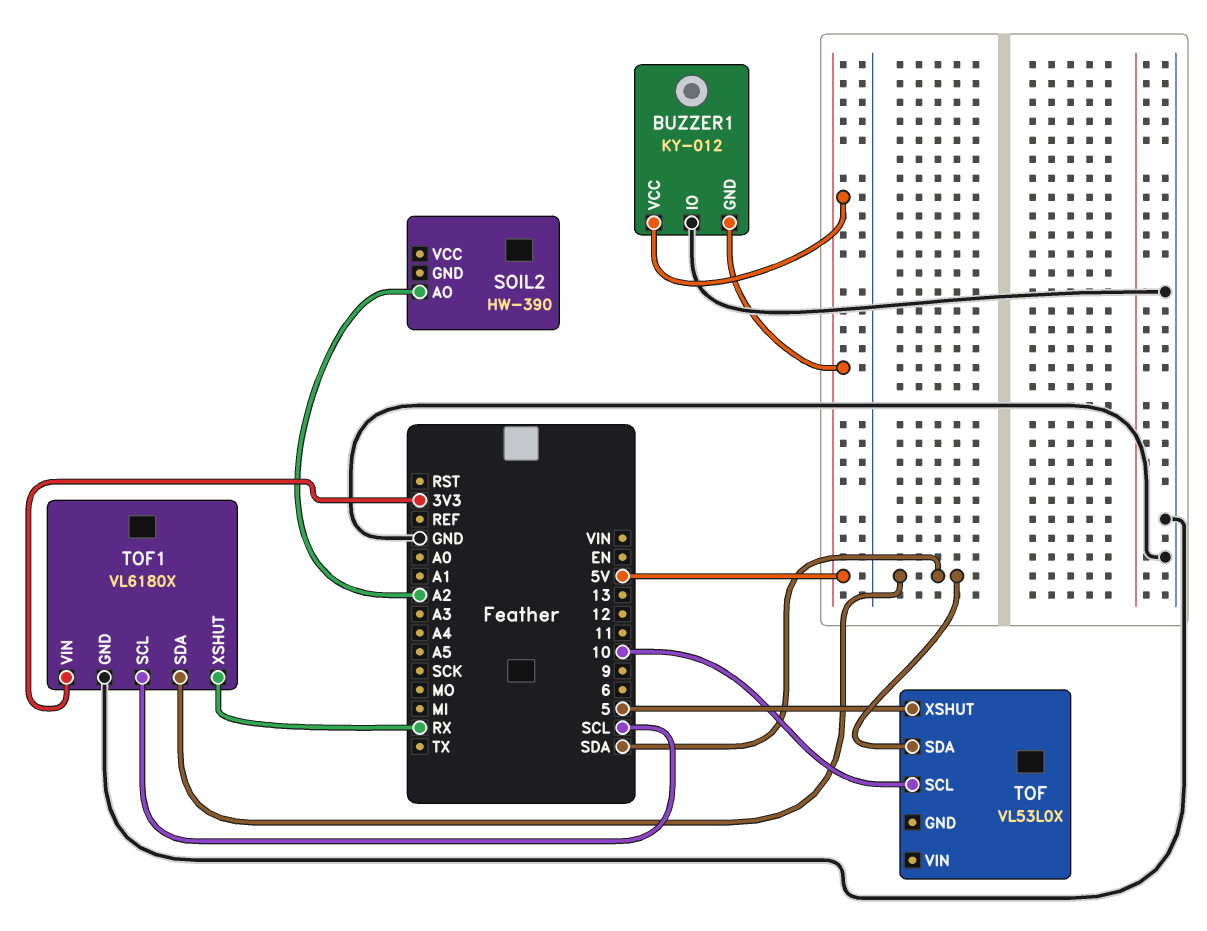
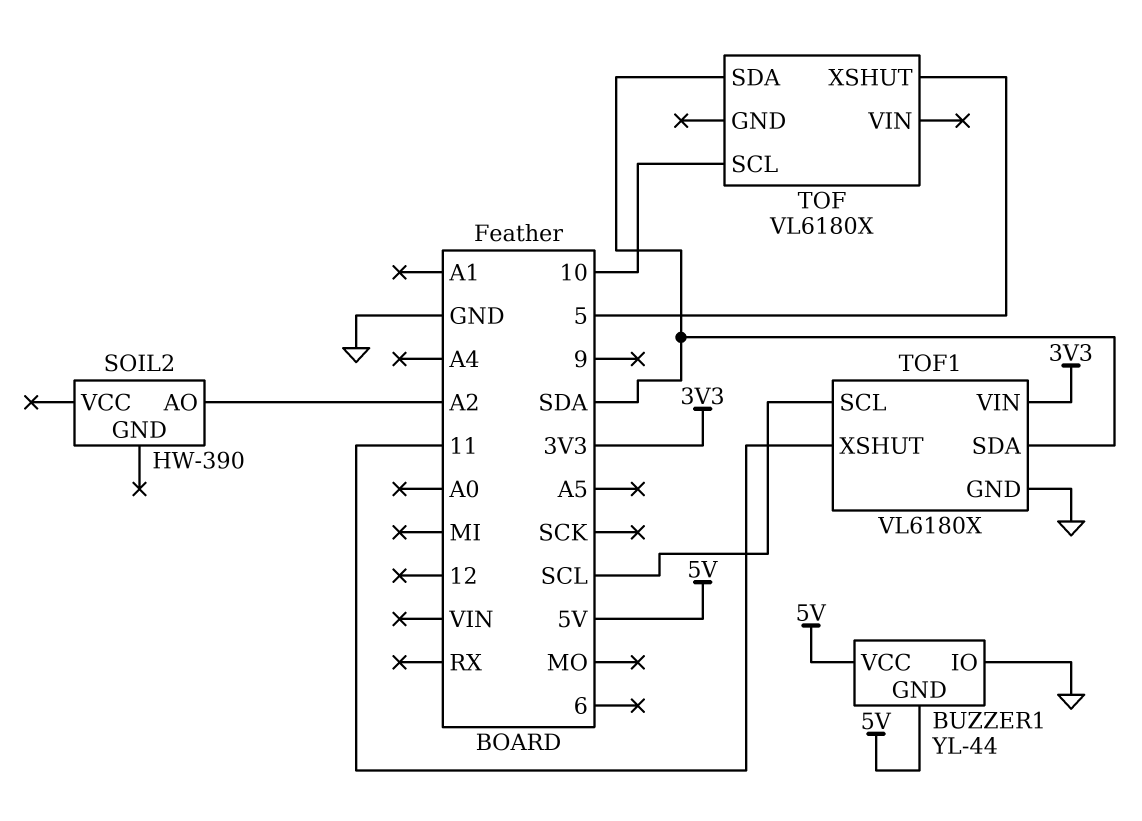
BUZZER1: KY-012 -> YL-44
TOF: VL53L0X -> VL6180X
TOF1 pin XSHUT: RX -> 11

